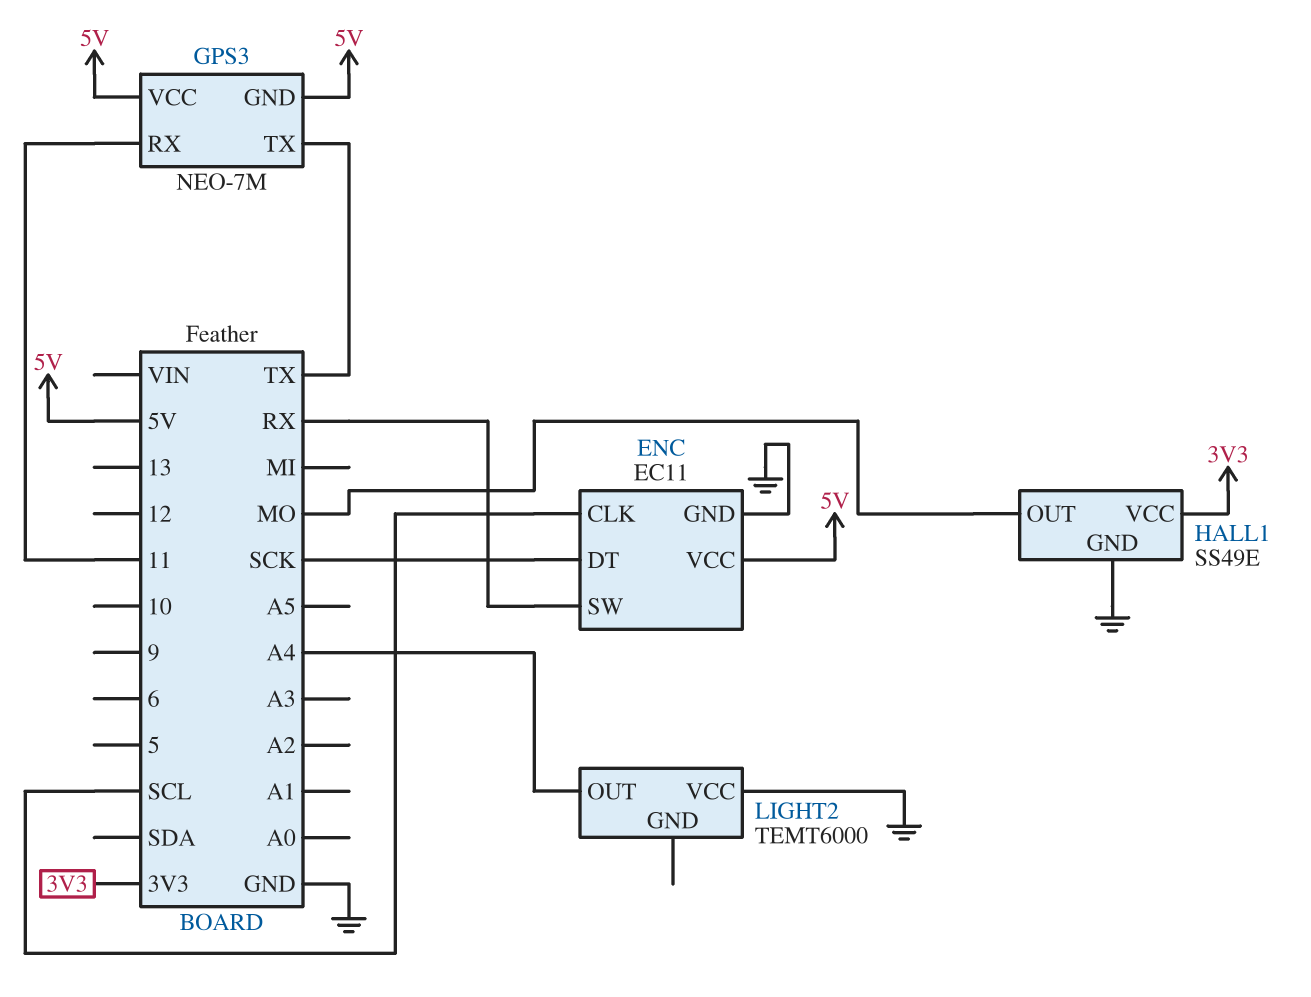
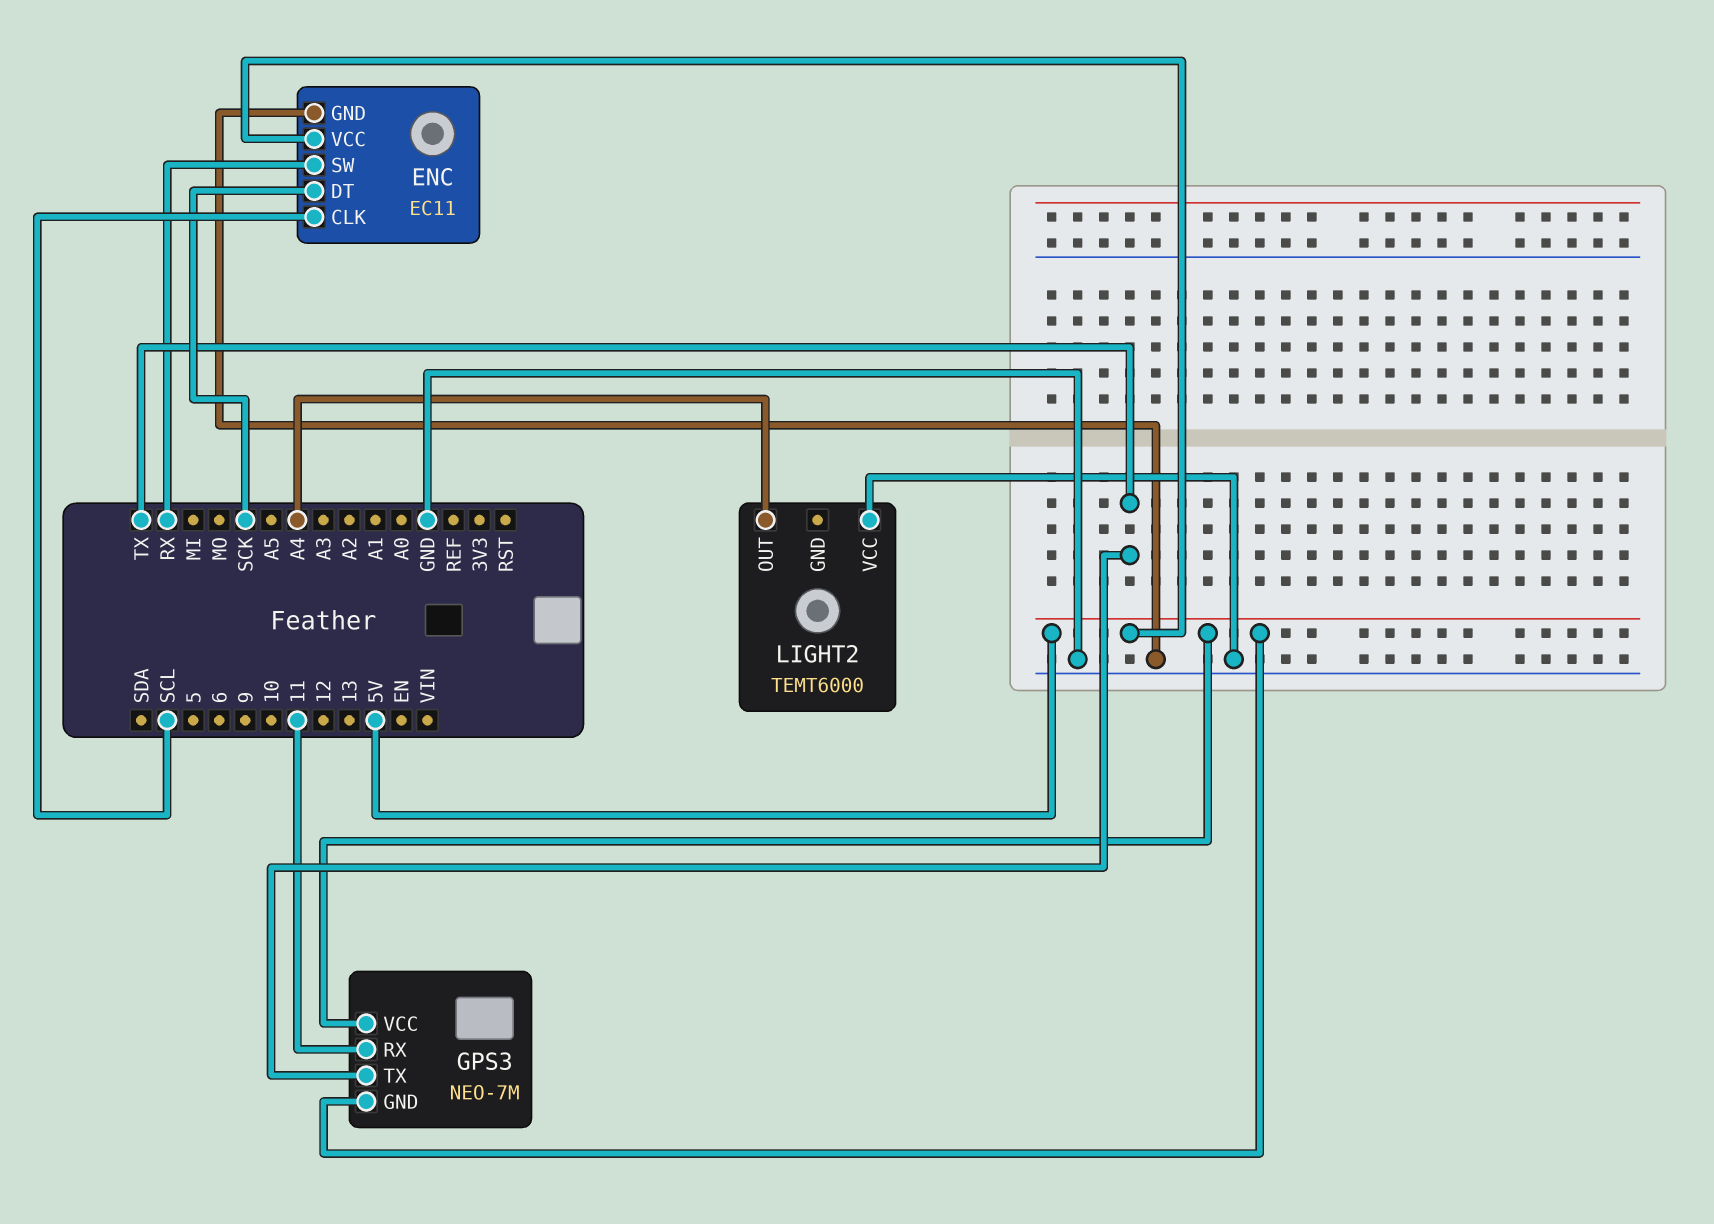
HALL1: SS49E -> none
HALL1 pin GND: GND -> none
HALL1 pin OUT: MO -> none
HALL1 pin VCC: 3V3 -> none

